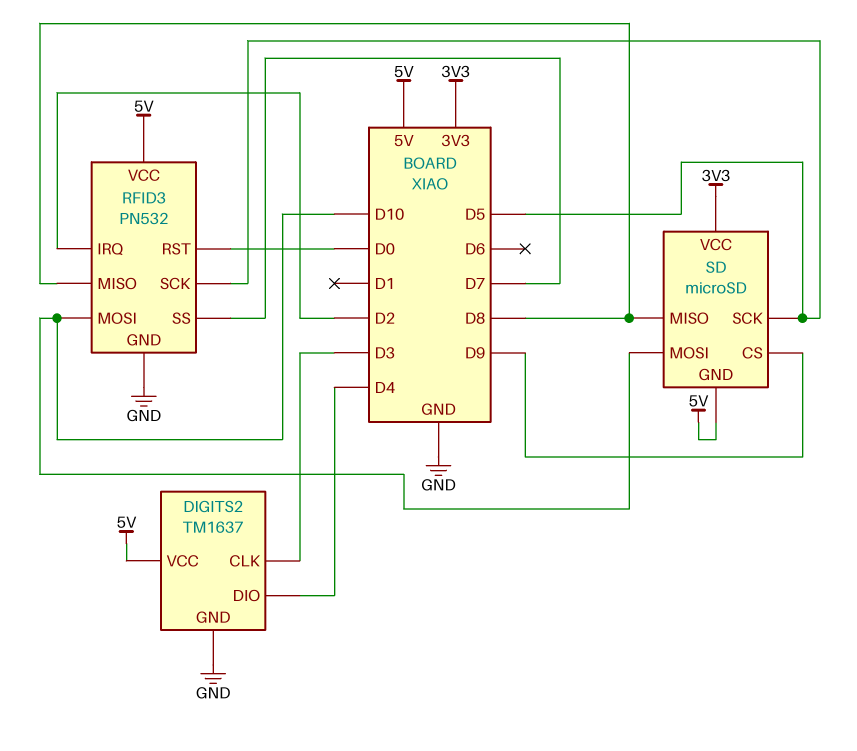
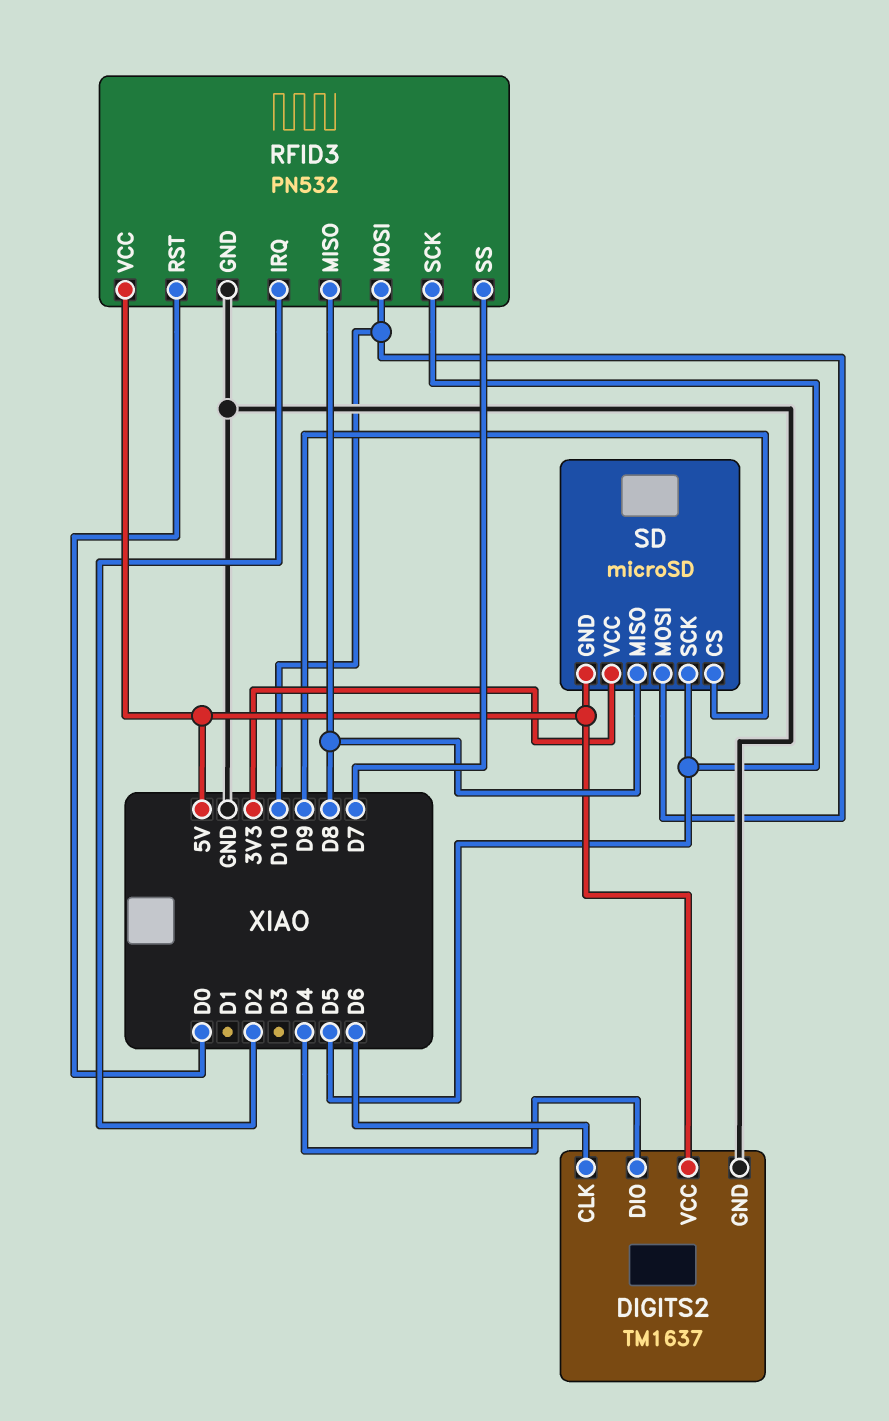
DIGITS2 pin CLK: D3 -> D6

